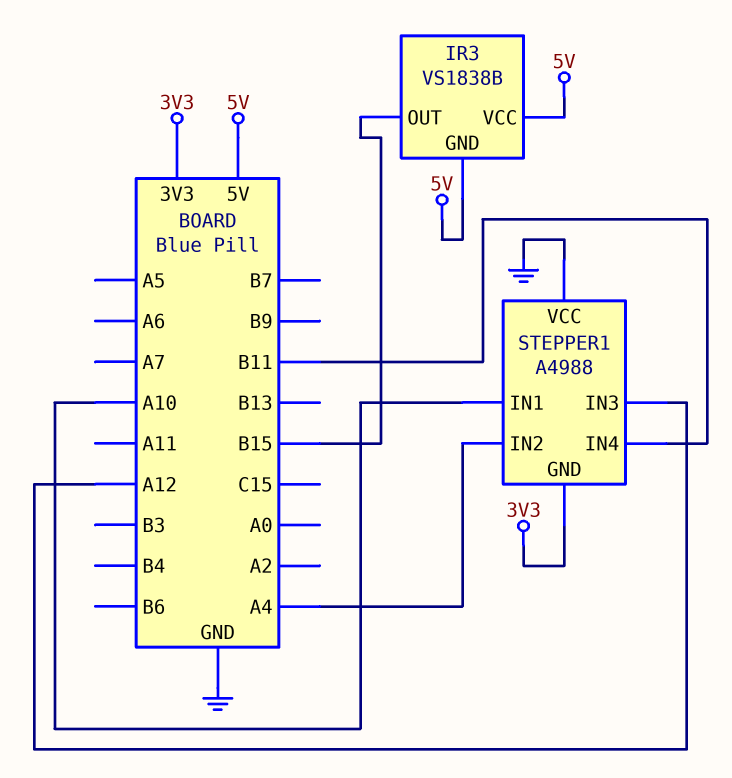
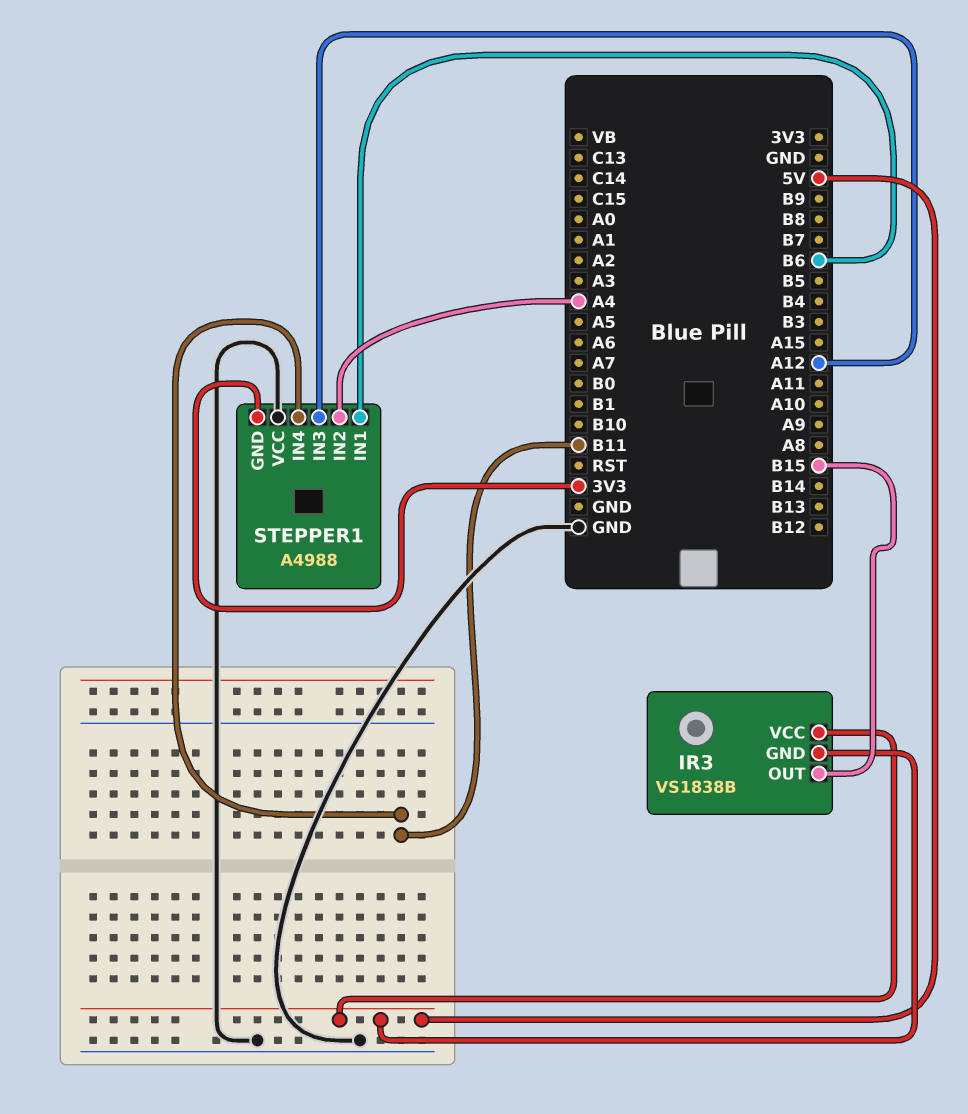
STEPPER1 pin IN1: A10 -> B6

